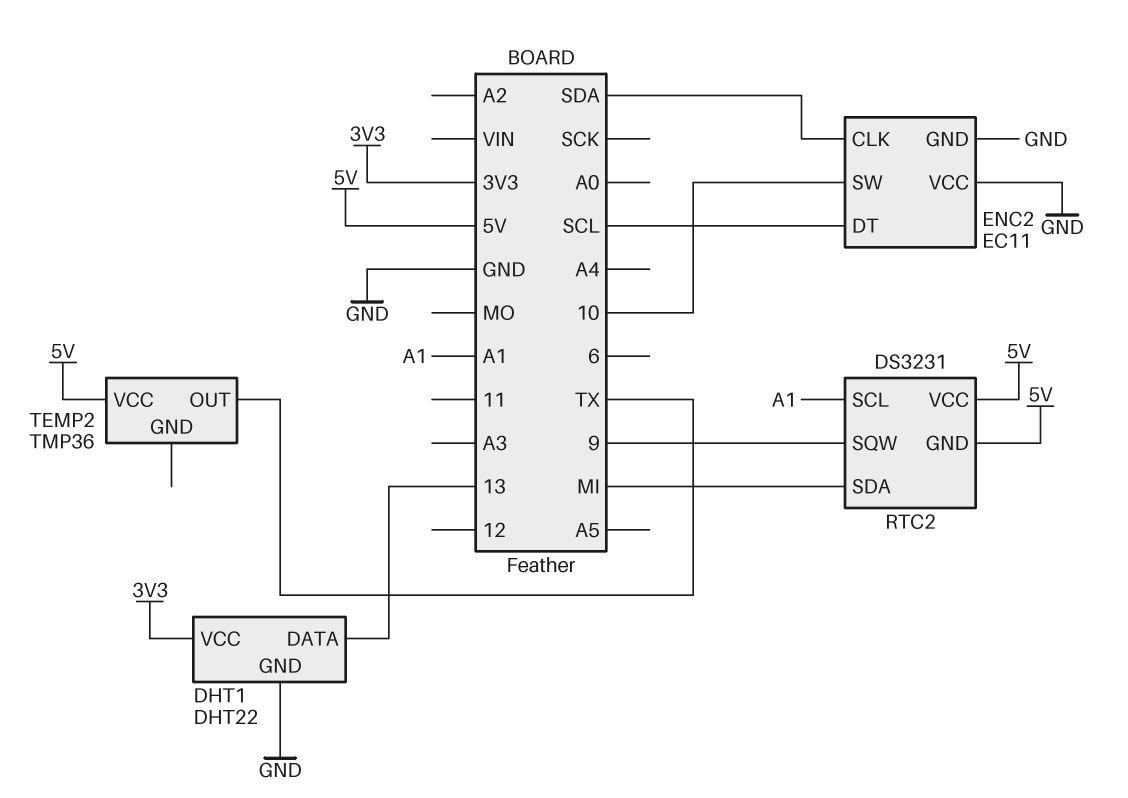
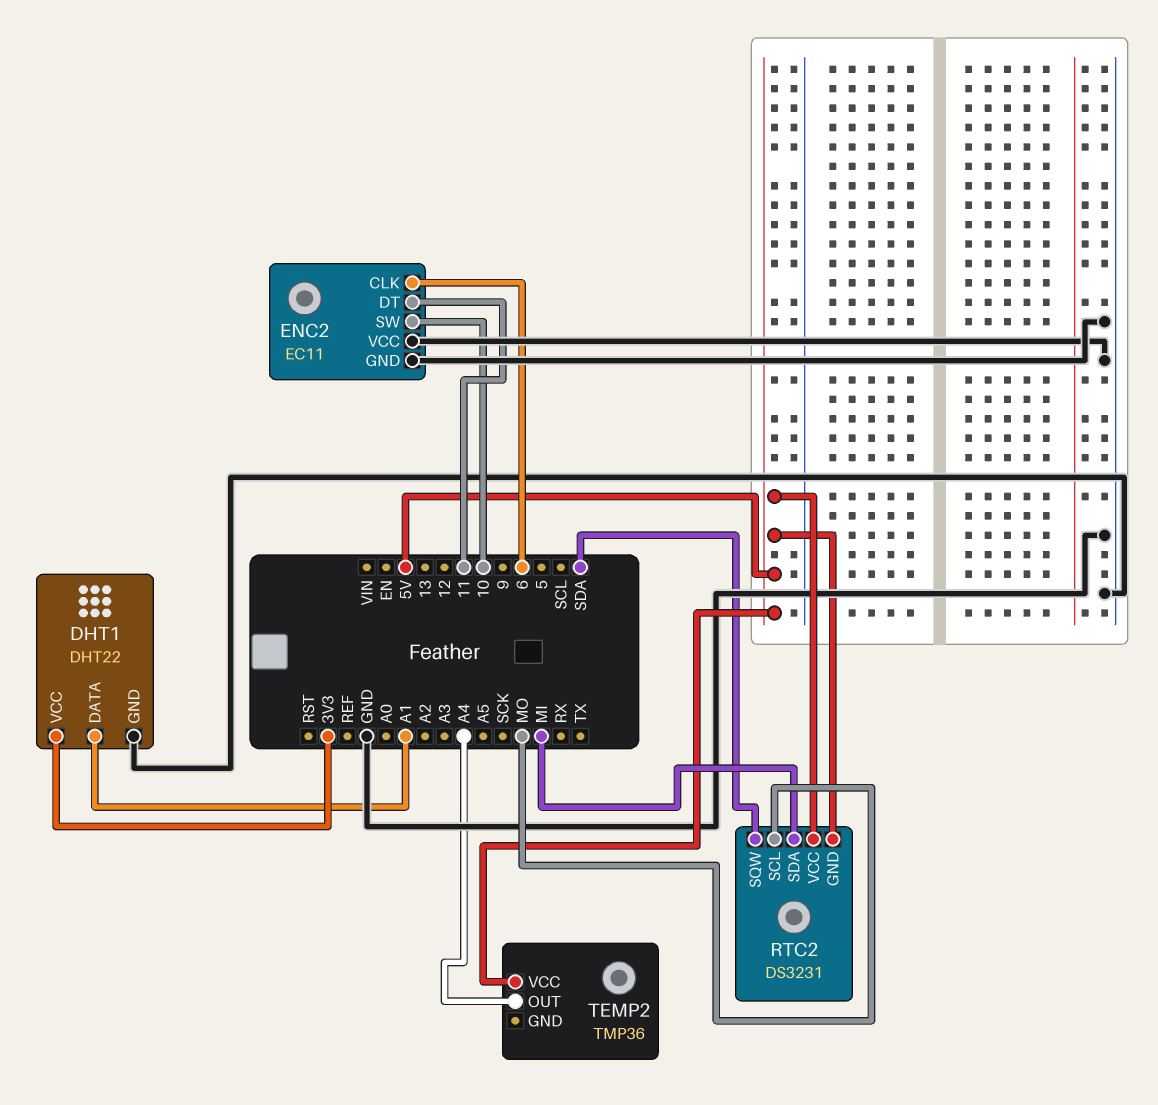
DHT1 pin DATA: 13 -> A1
ENC2 pin CLK: SDA -> 6
ENC2 pin DT: SCL -> 11
RTC2 pin SCL: A1 -> MO
RTC2 pin SQW: 9 -> SDA
TEMP2 pin OUT: TX -> A4

